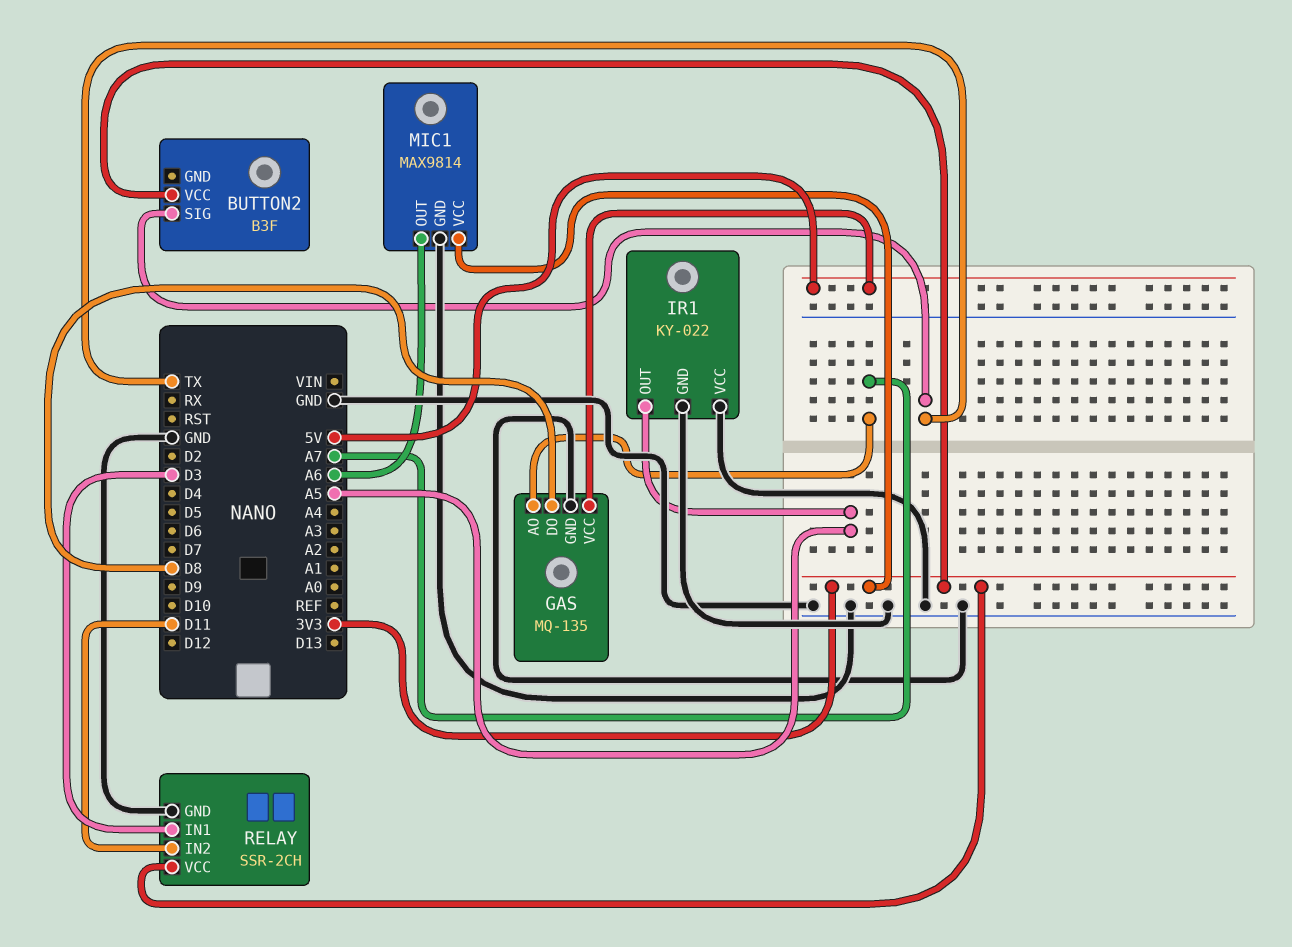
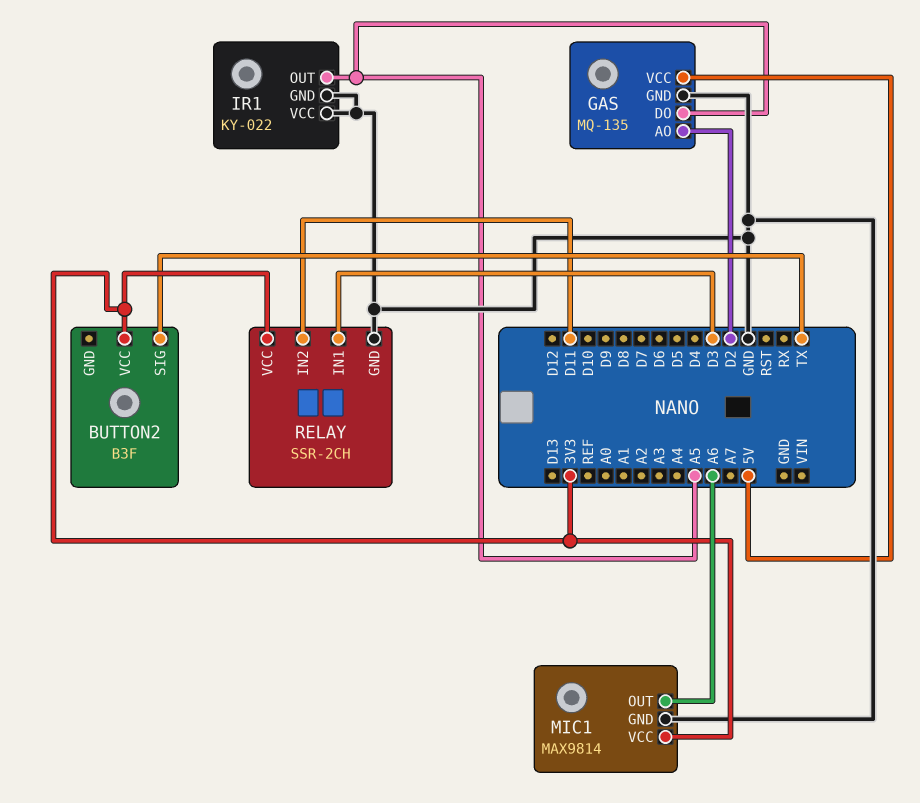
GAS pin AO: A7 -> D2
GAS pin DO: D8 -> A5

